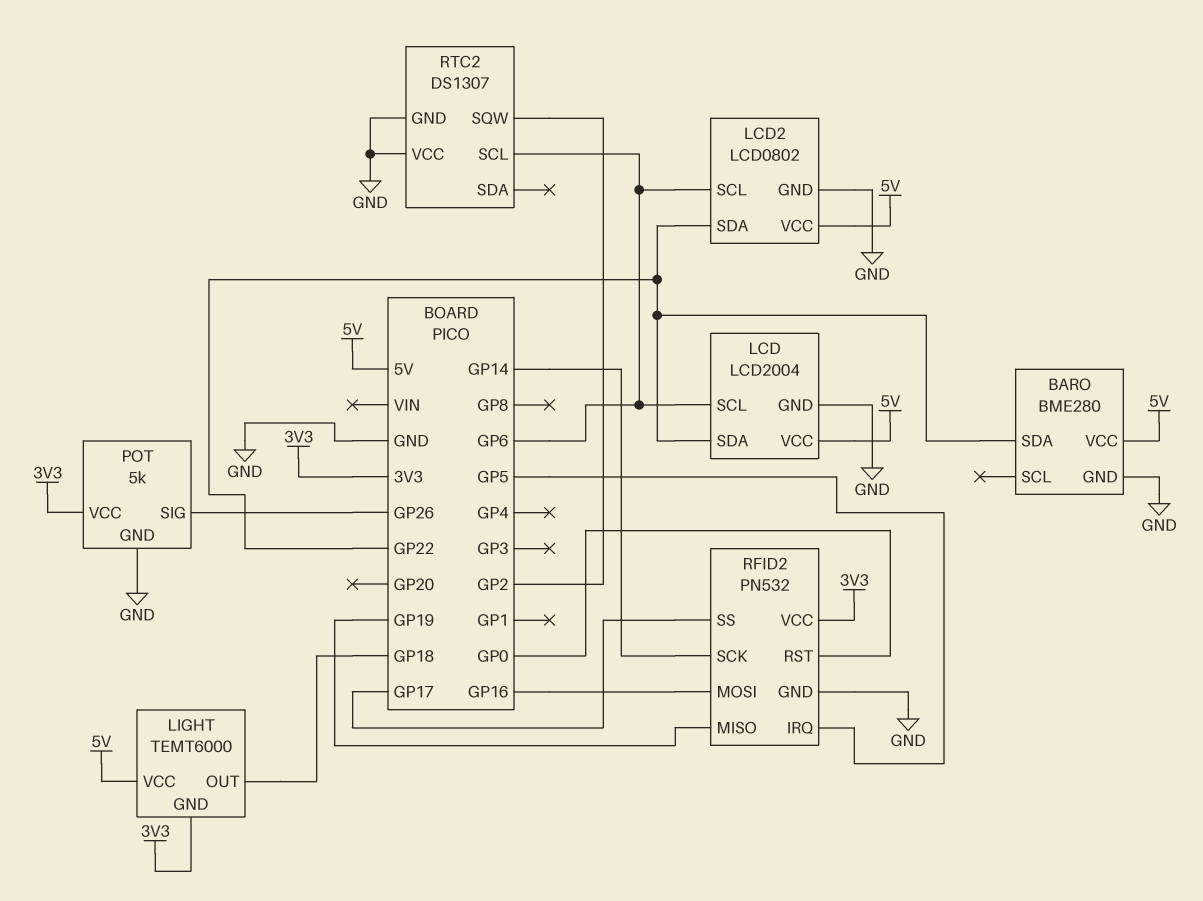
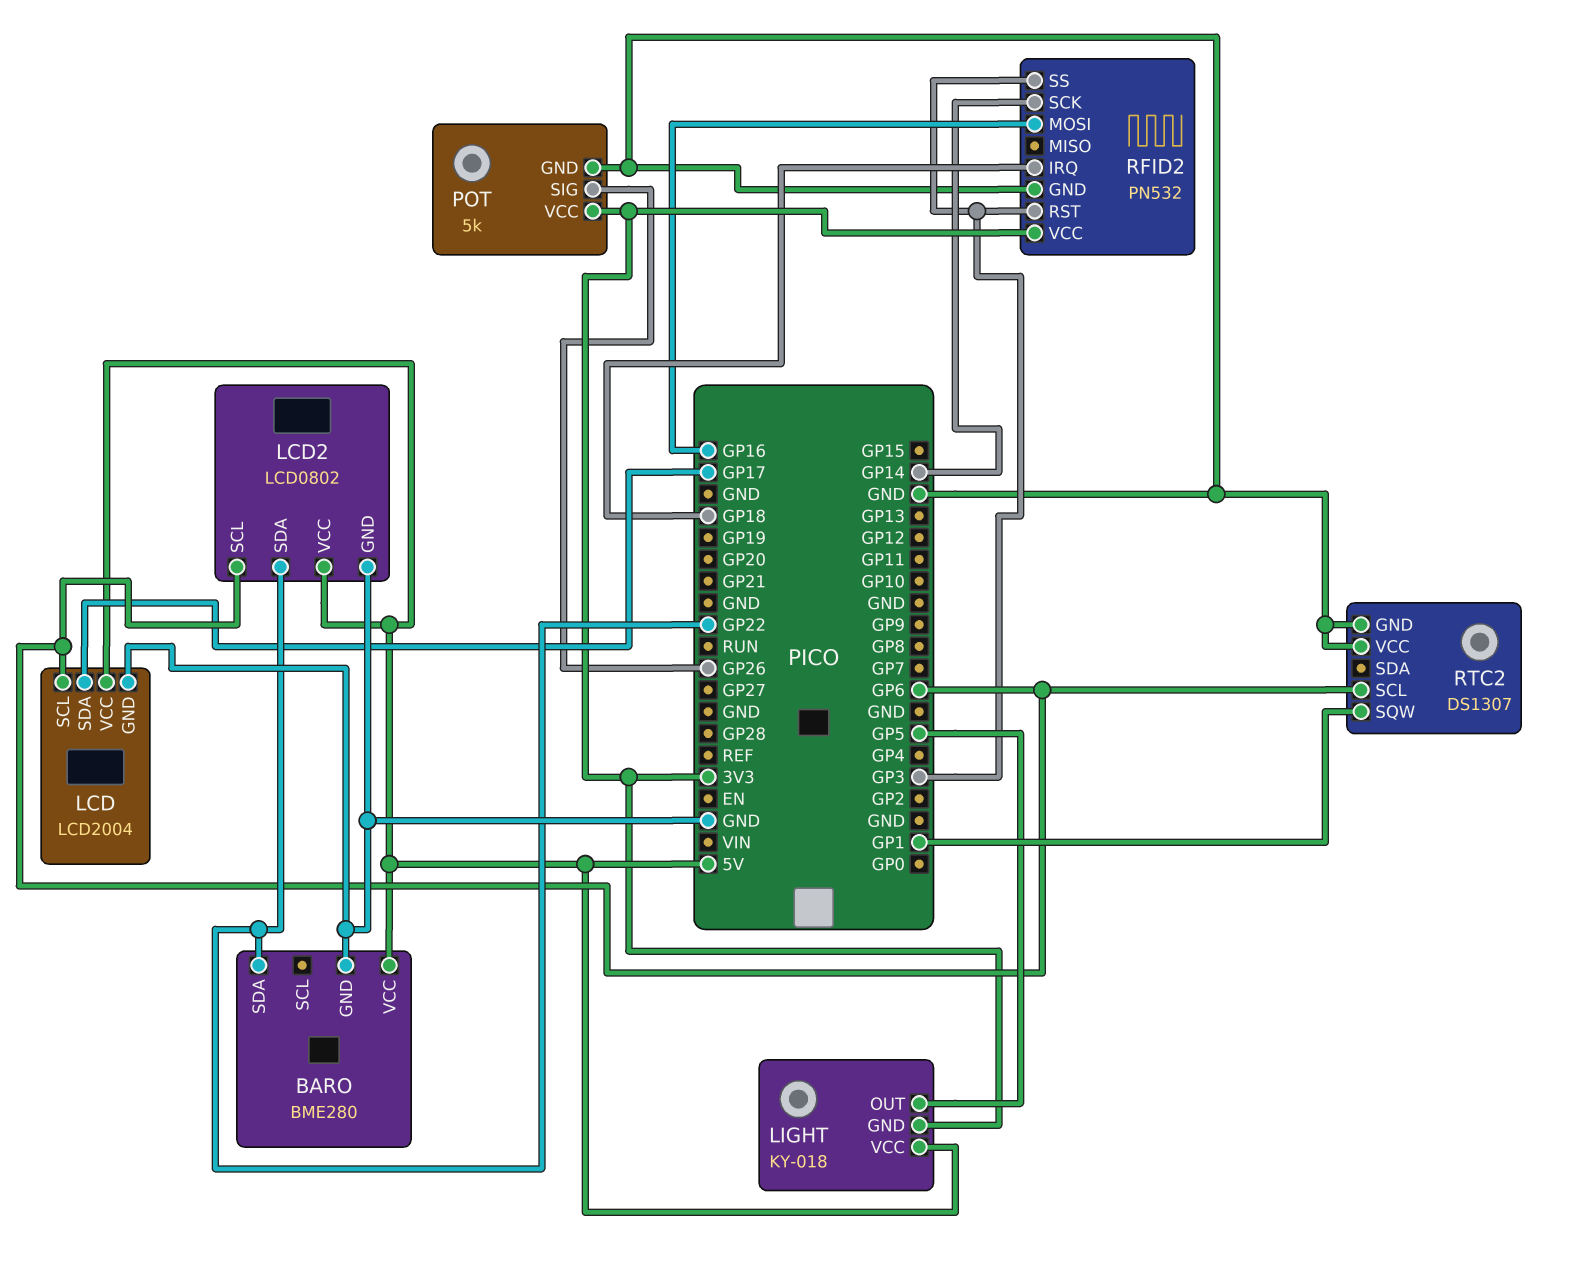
LCD pin SDA: GP22 -> GP17
LIGHT: TEMT6000 -> KY-018
LIGHT pin OUT: GP18 -> GP5
RFID2 pin IRQ: GP5 -> GP18
RFID2 pin MISO: GP19 -> none
RFID2 pin RST: GP0 -> GP3
RFID2 pin SS: GP17 -> GP3
RTC2 pin SQW: GP2 -> GP1

